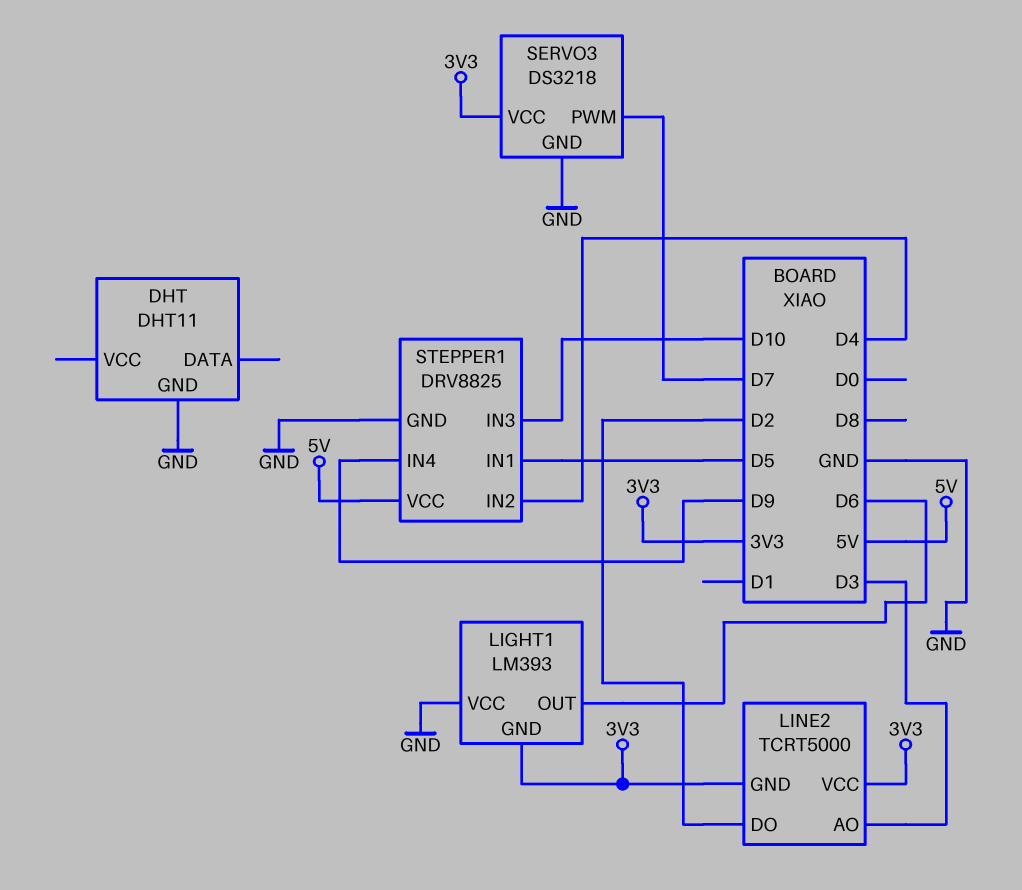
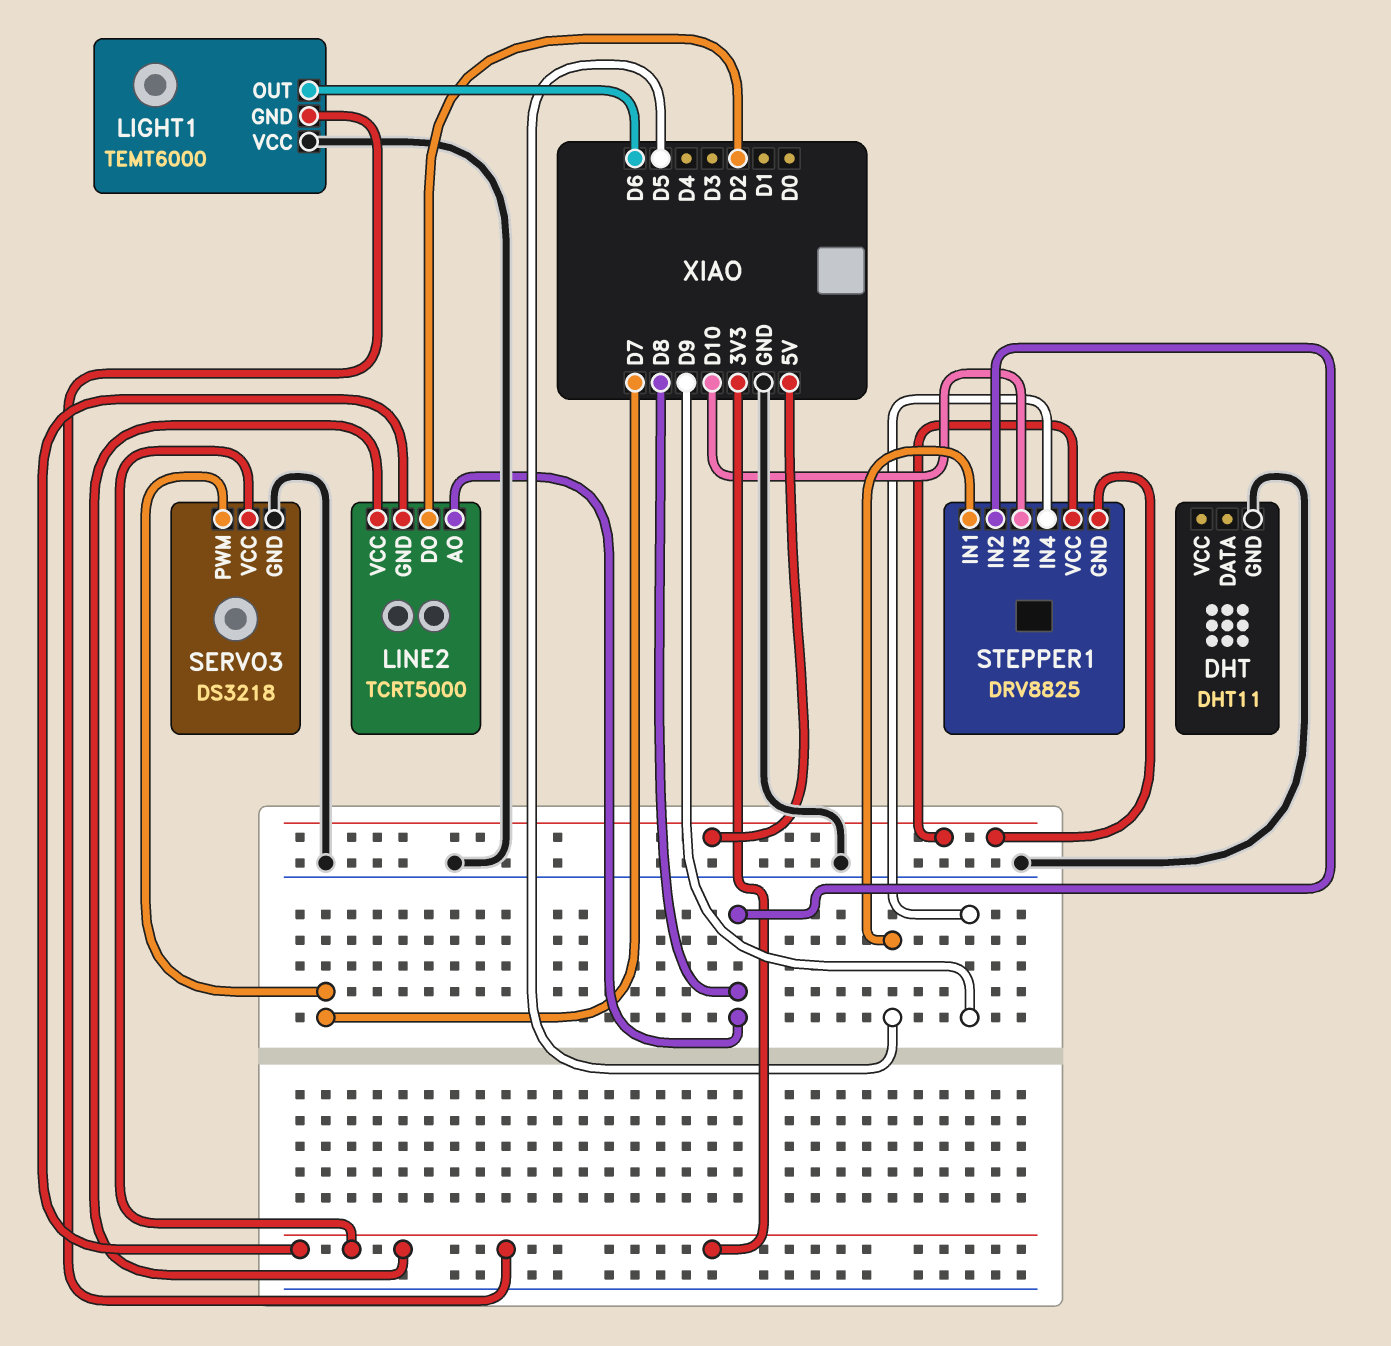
LIGHT1: LM393 -> TEMT6000
LINE2 pin AO: D3 -> D8
STEPPER1 pin GND: GND -> 5V
STEPPER1 pin IN2: D4 -> D8

